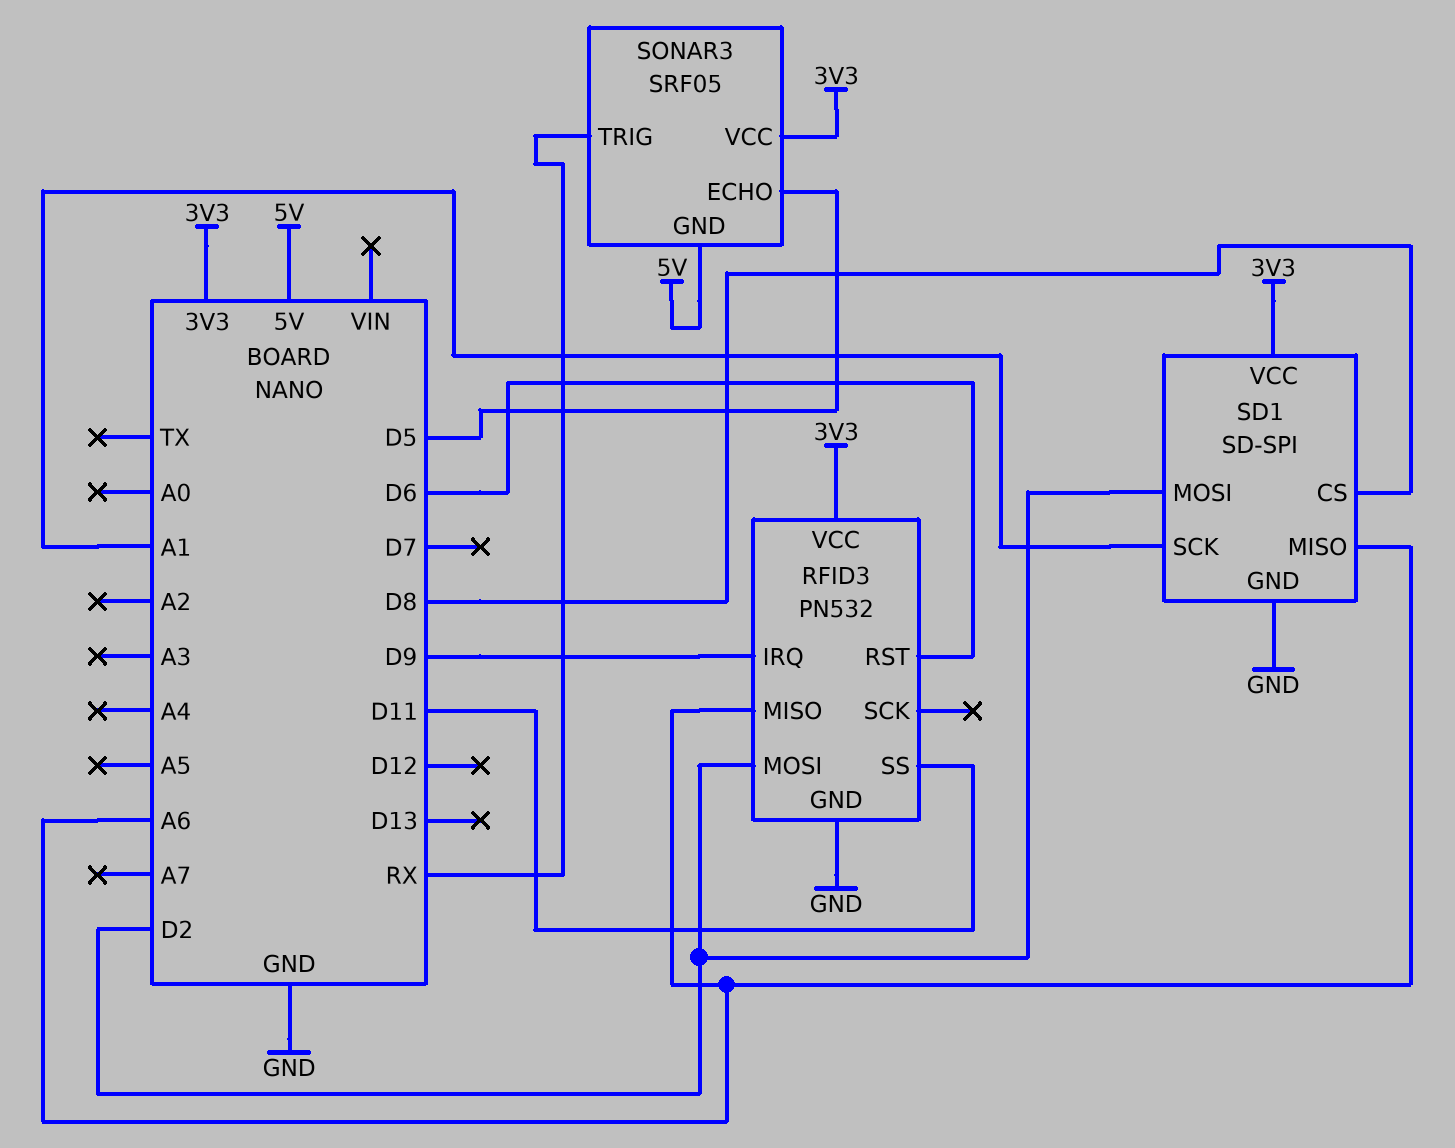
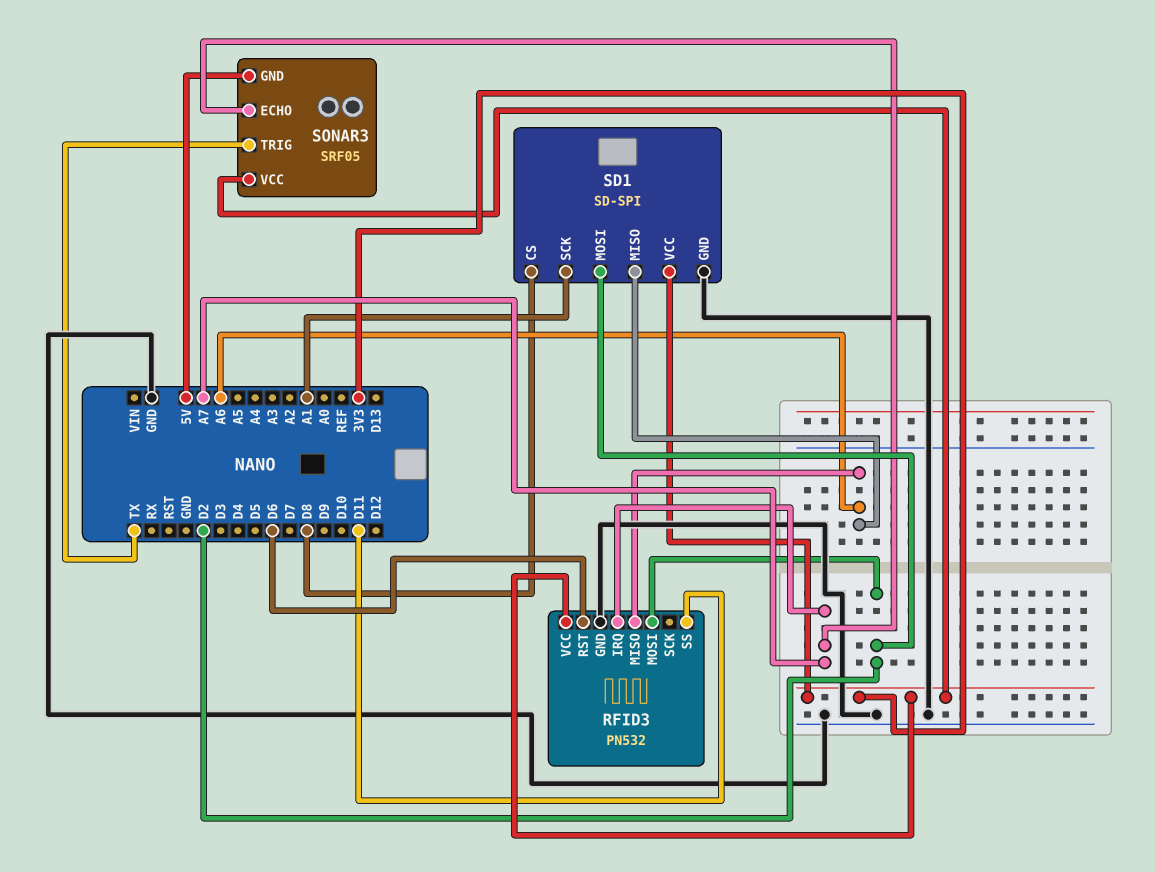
RFID3 pin IRQ: D9 -> A7
SONAR3 pin ECHO: D5 -> A7
SONAR3 pin TRIG: RX -> TX

